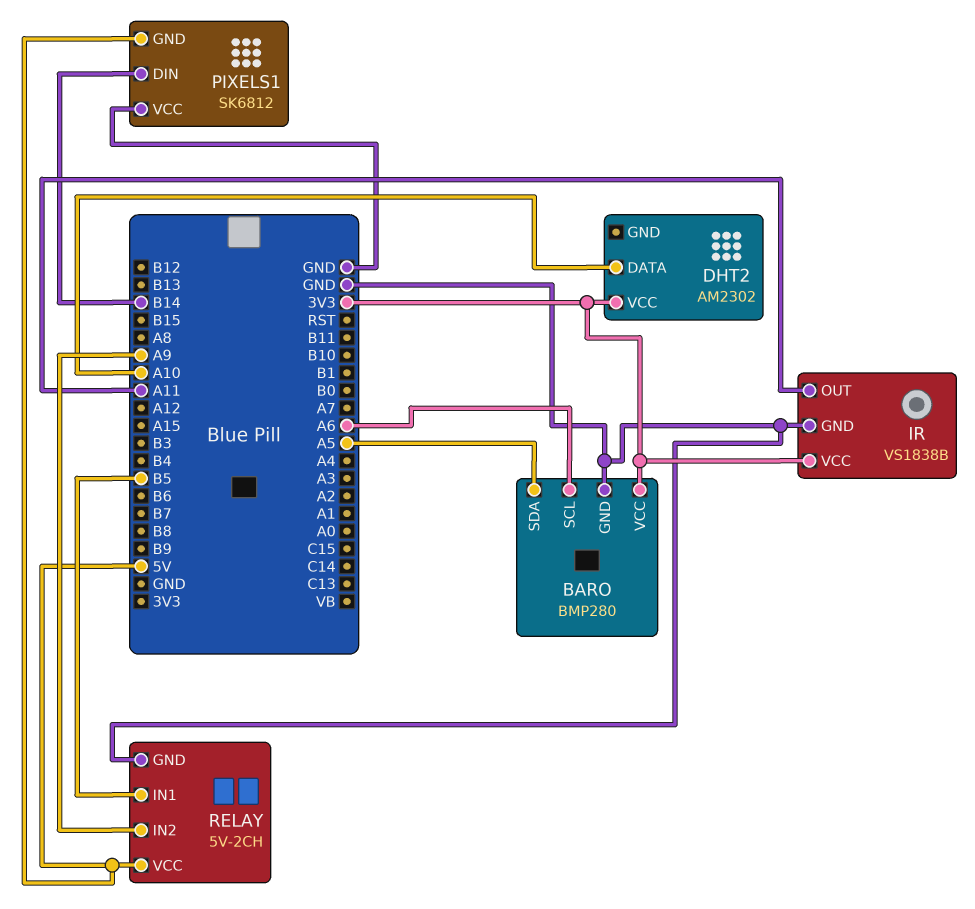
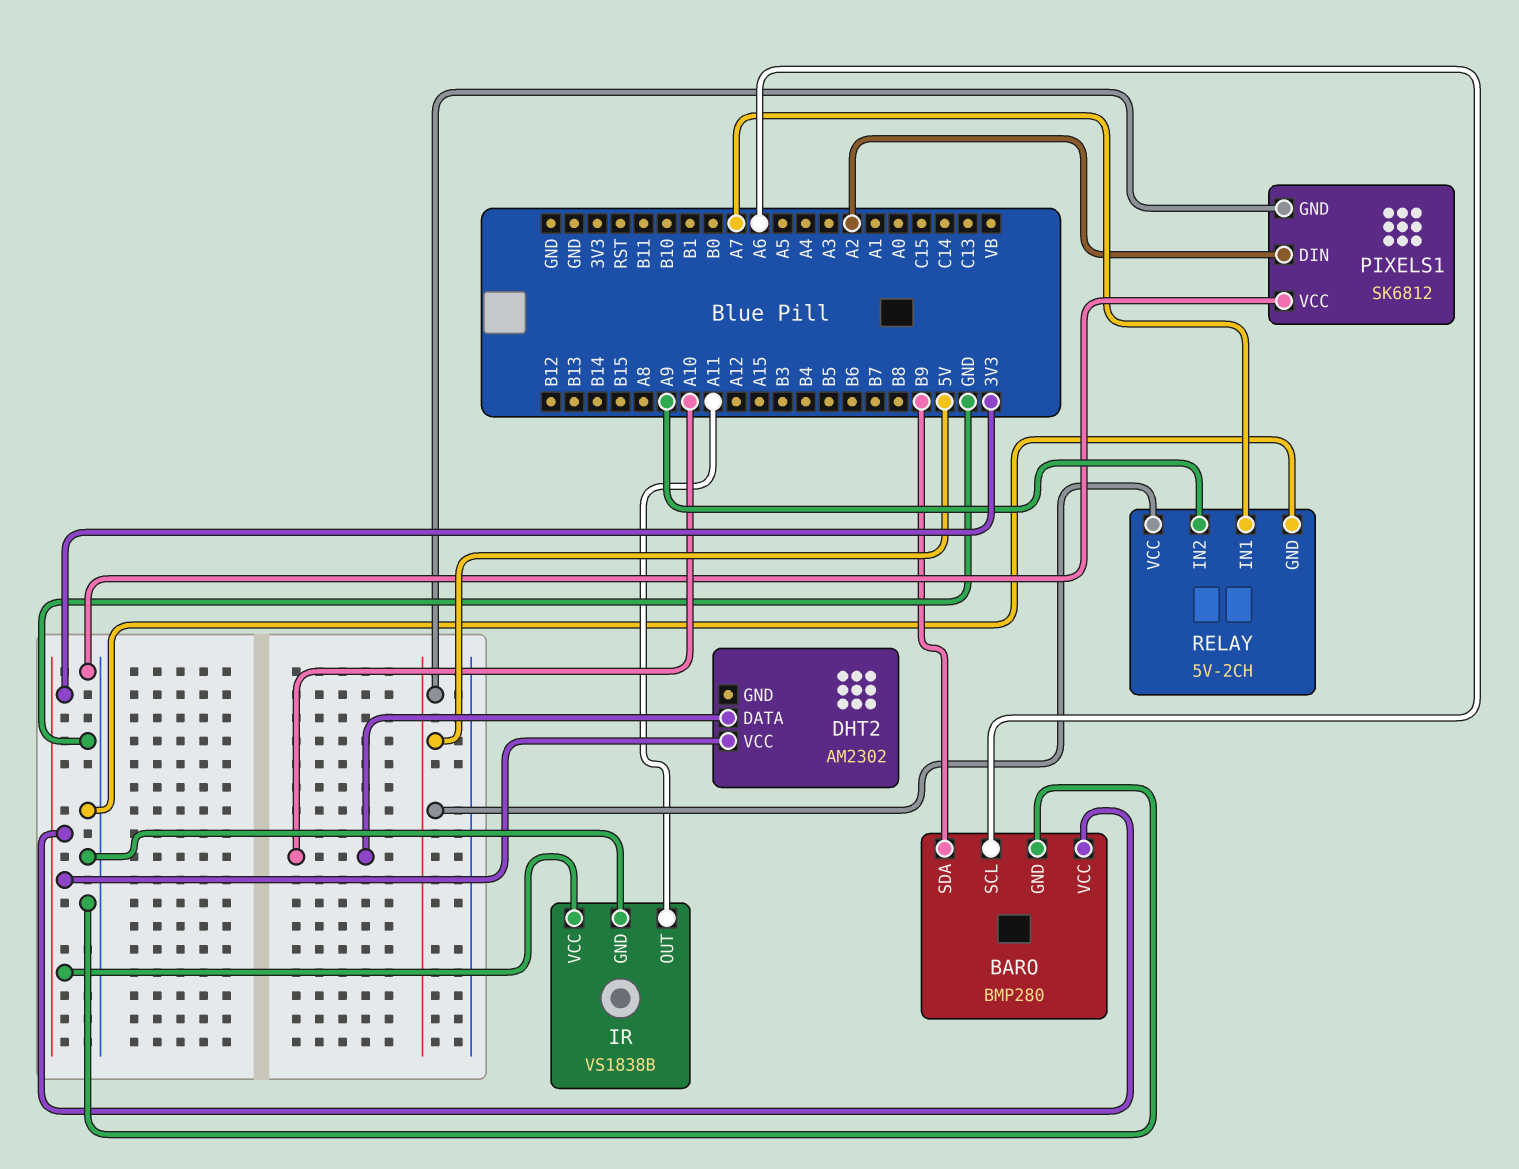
BARO pin SDA: A5 -> B9
PIXELS1 pin DIN: B14 -> A2
RELAY pin IN1: B5 -> A7

